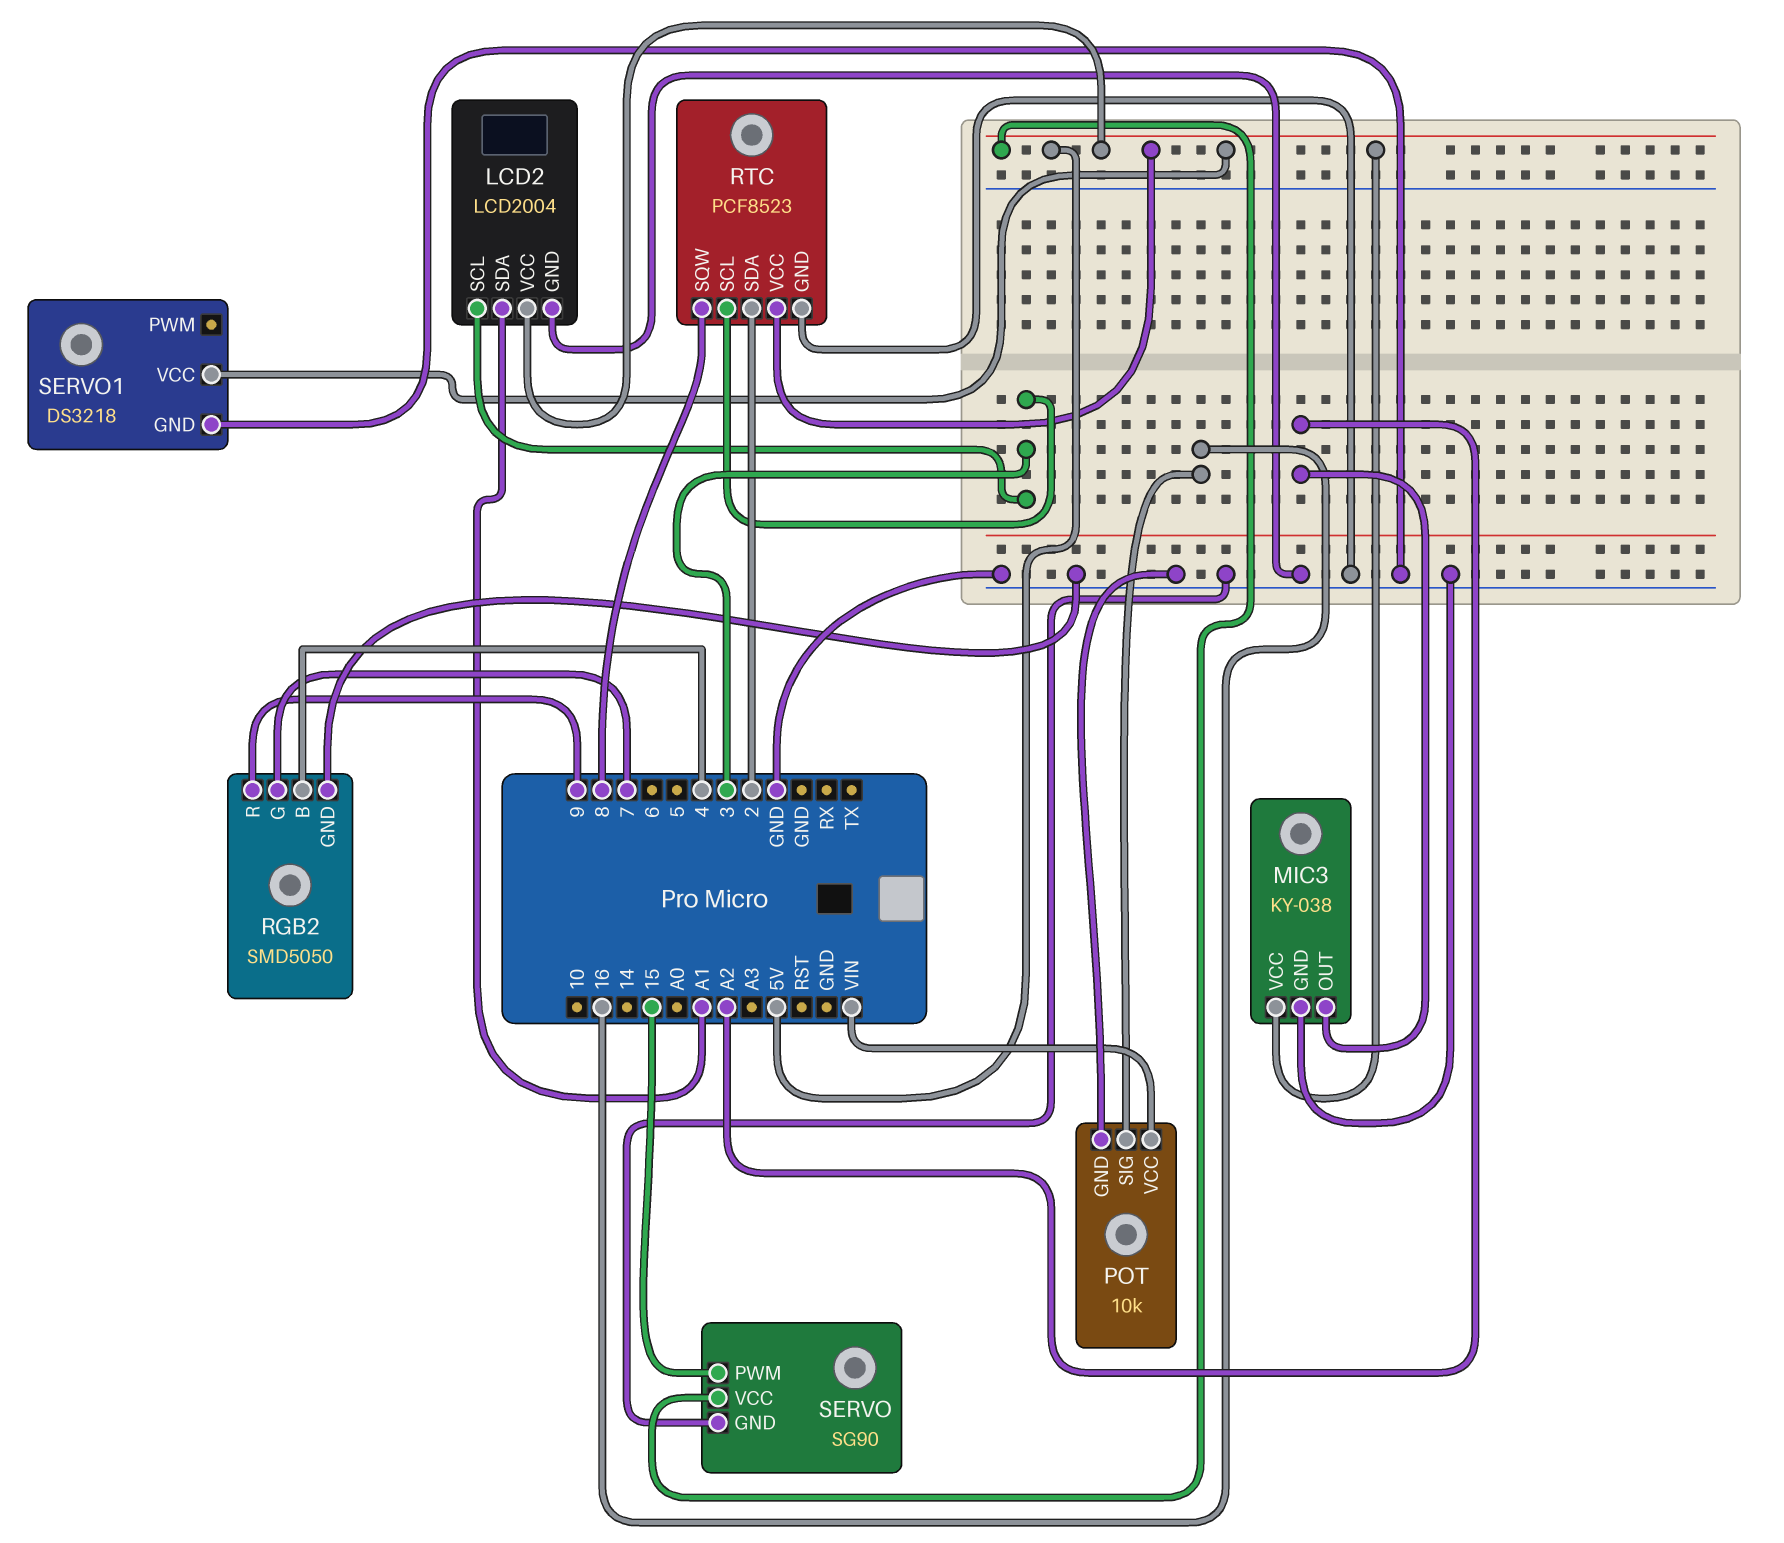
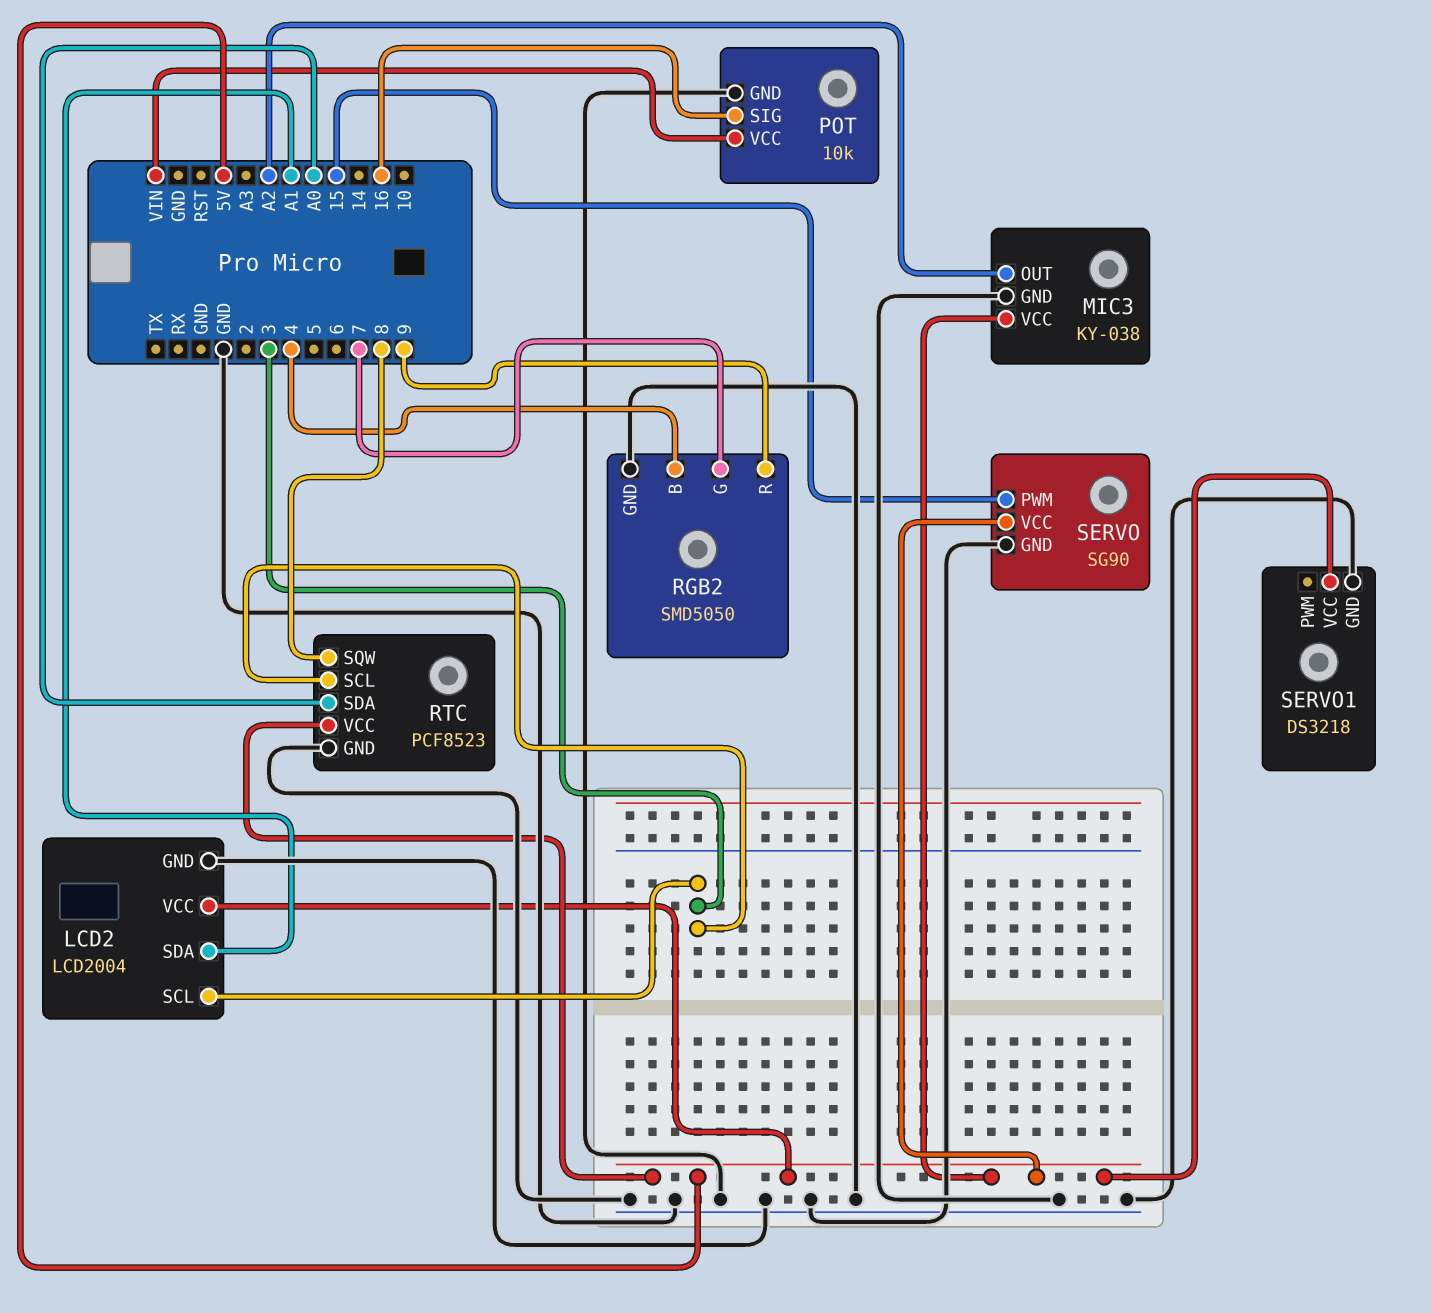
RTC pin SDA: 2 -> A0

